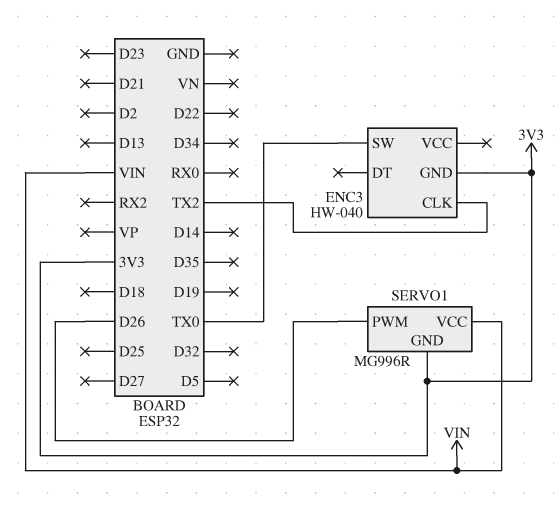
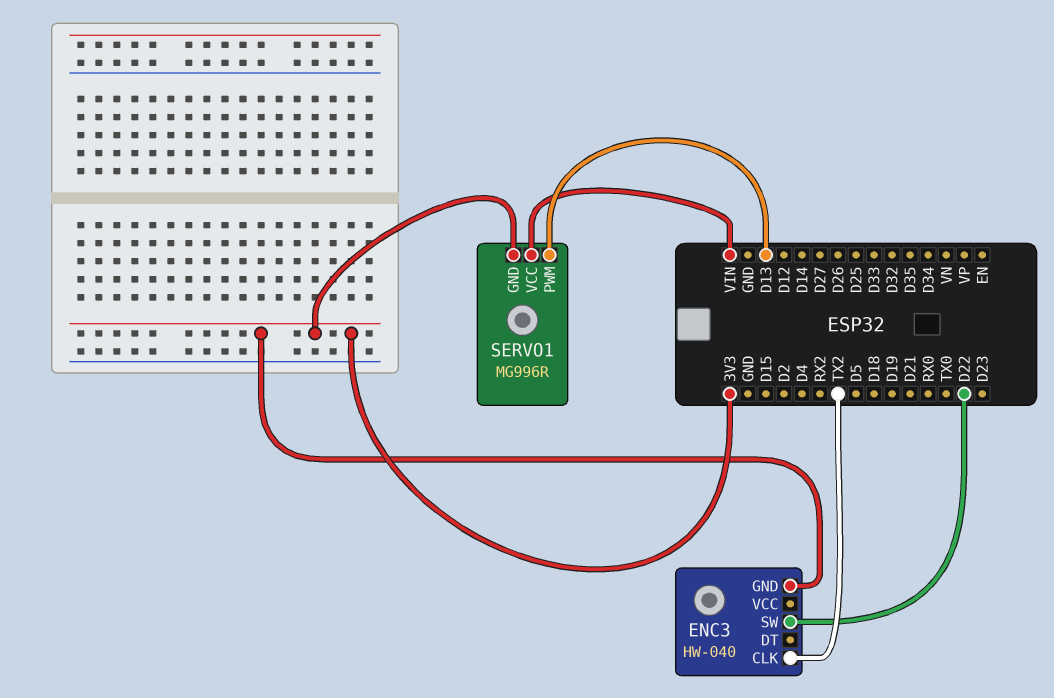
ENC3 pin SW: TX0 -> D22
SERVO1 pin PWM: D26 -> D13

